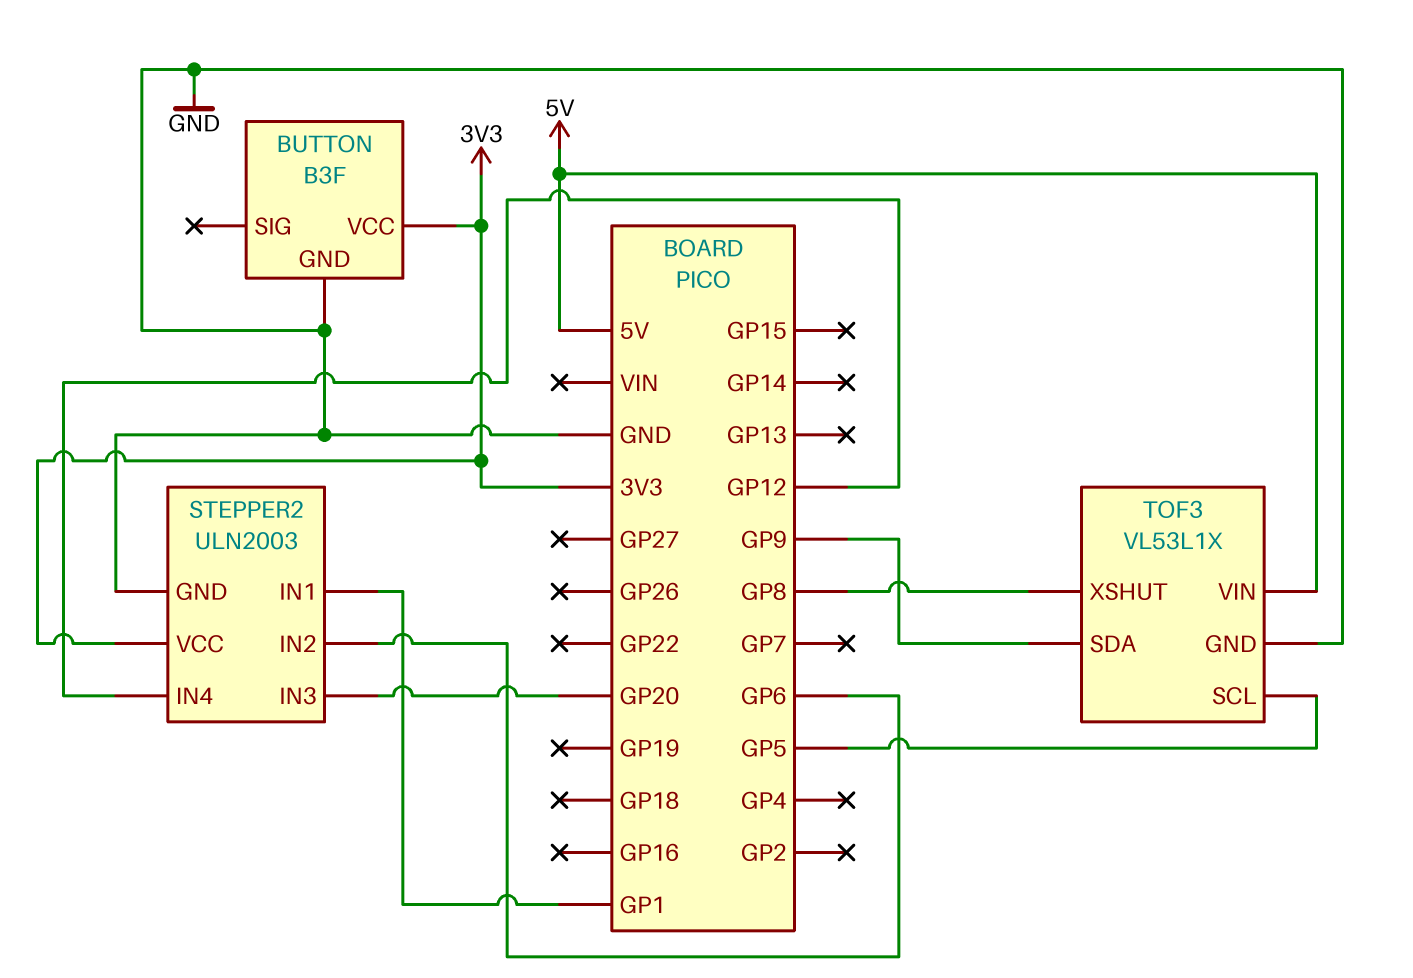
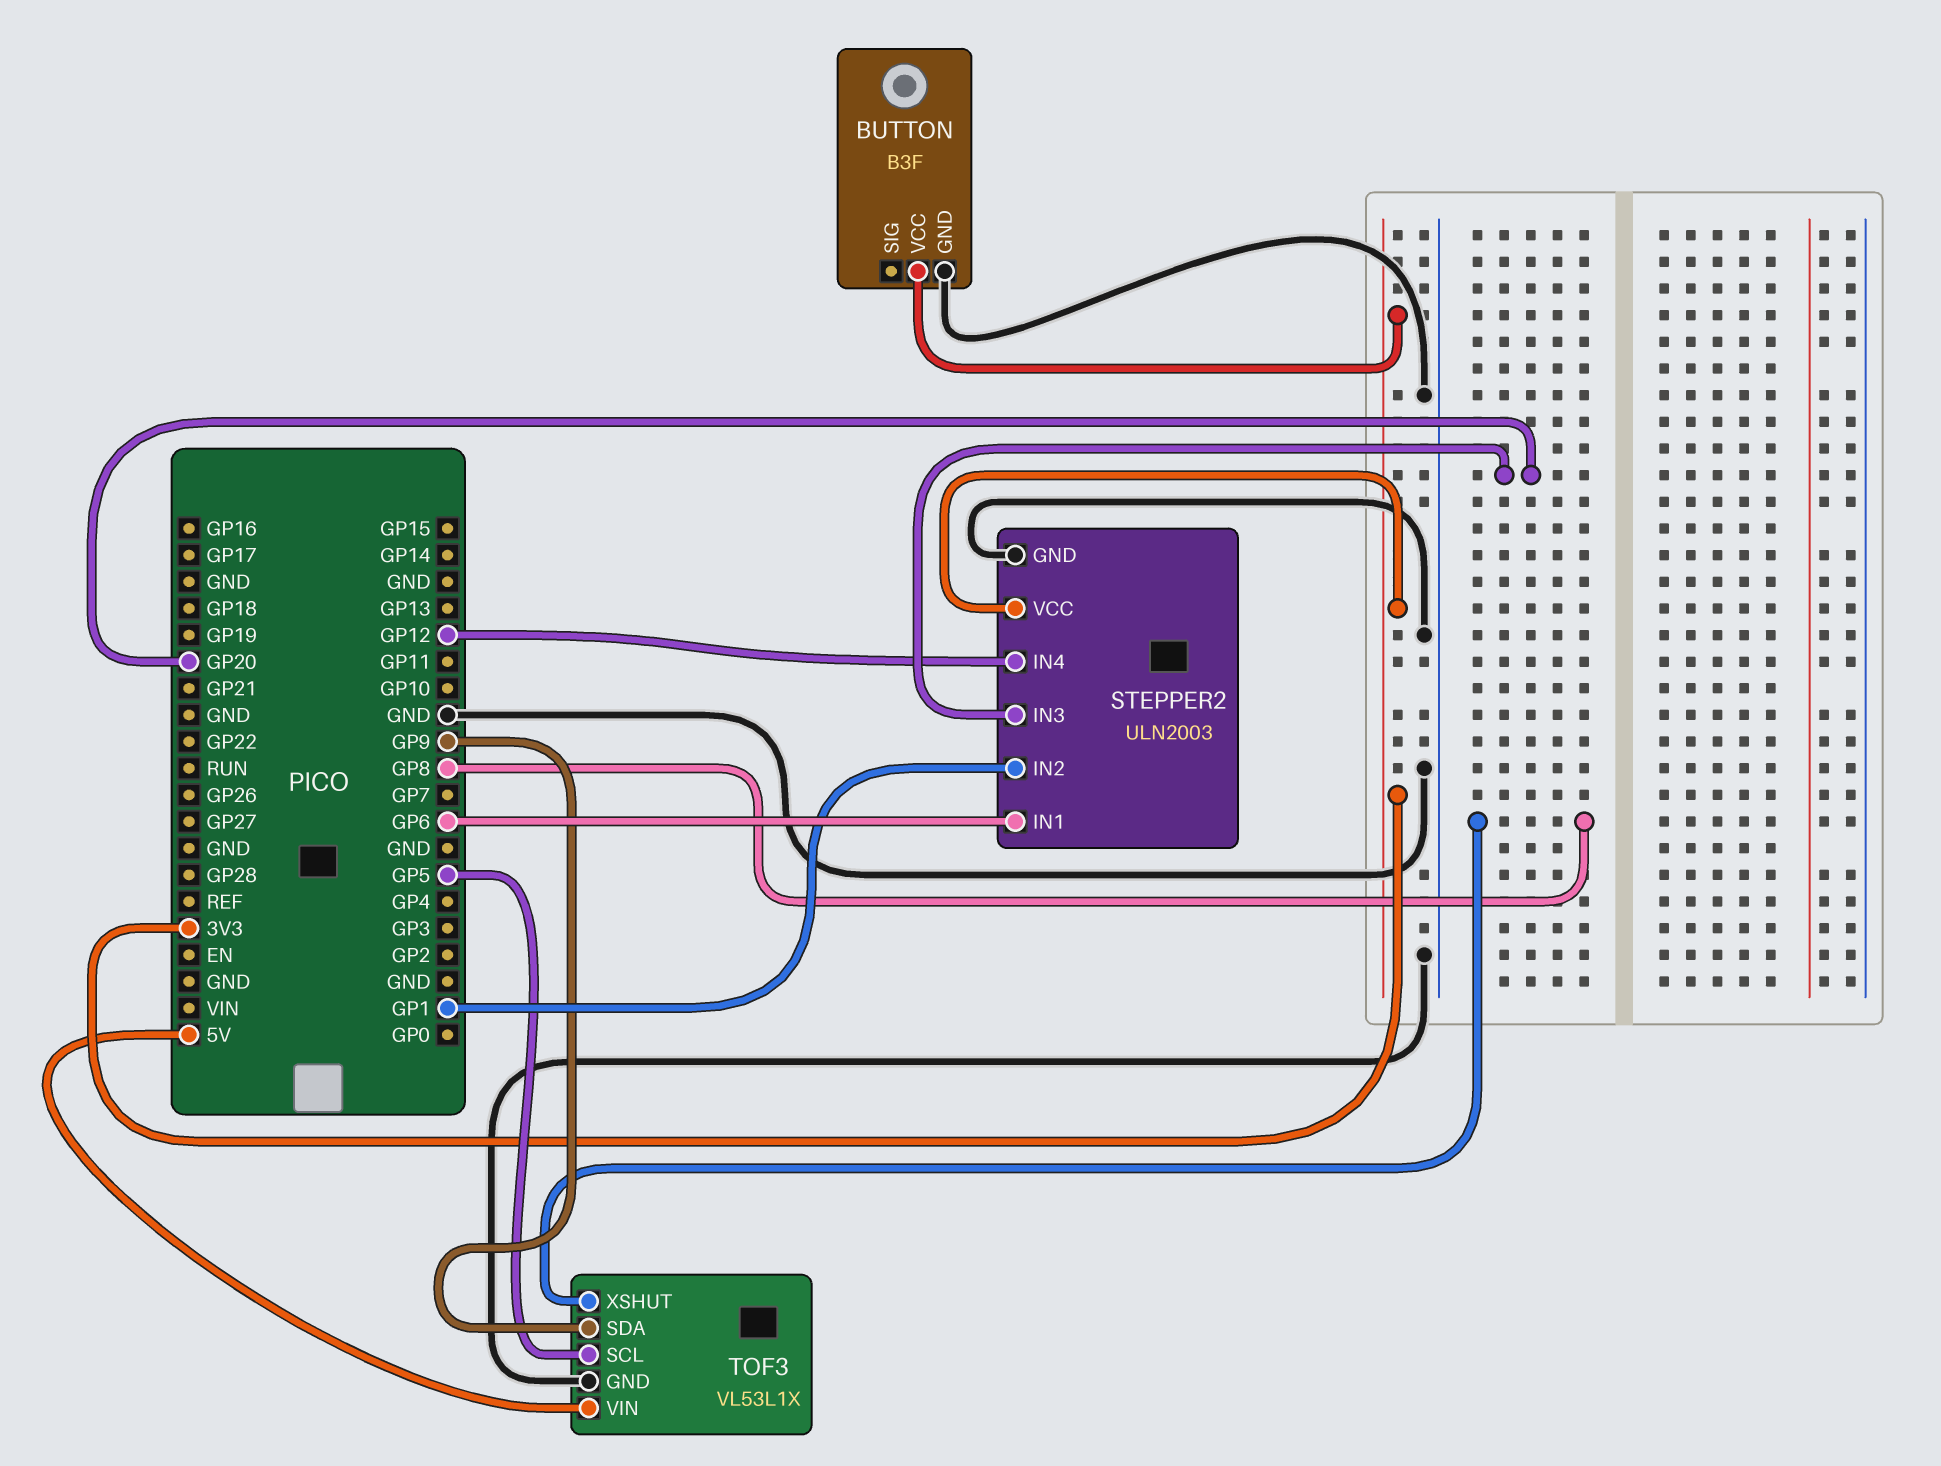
STEPPER2 pin IN1: GP1 -> GP6
STEPPER2 pin IN2: GP6 -> GP1

